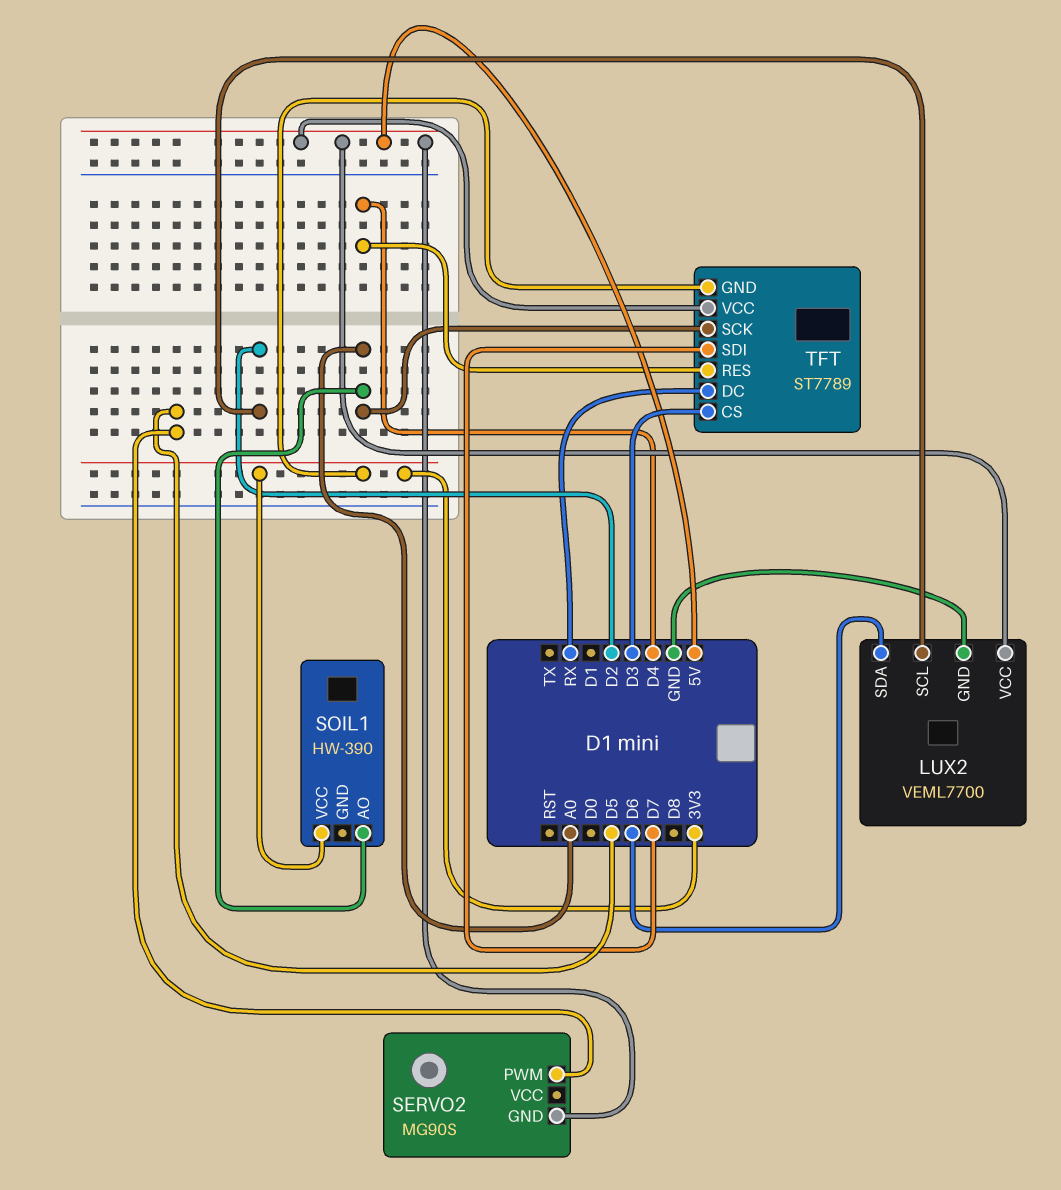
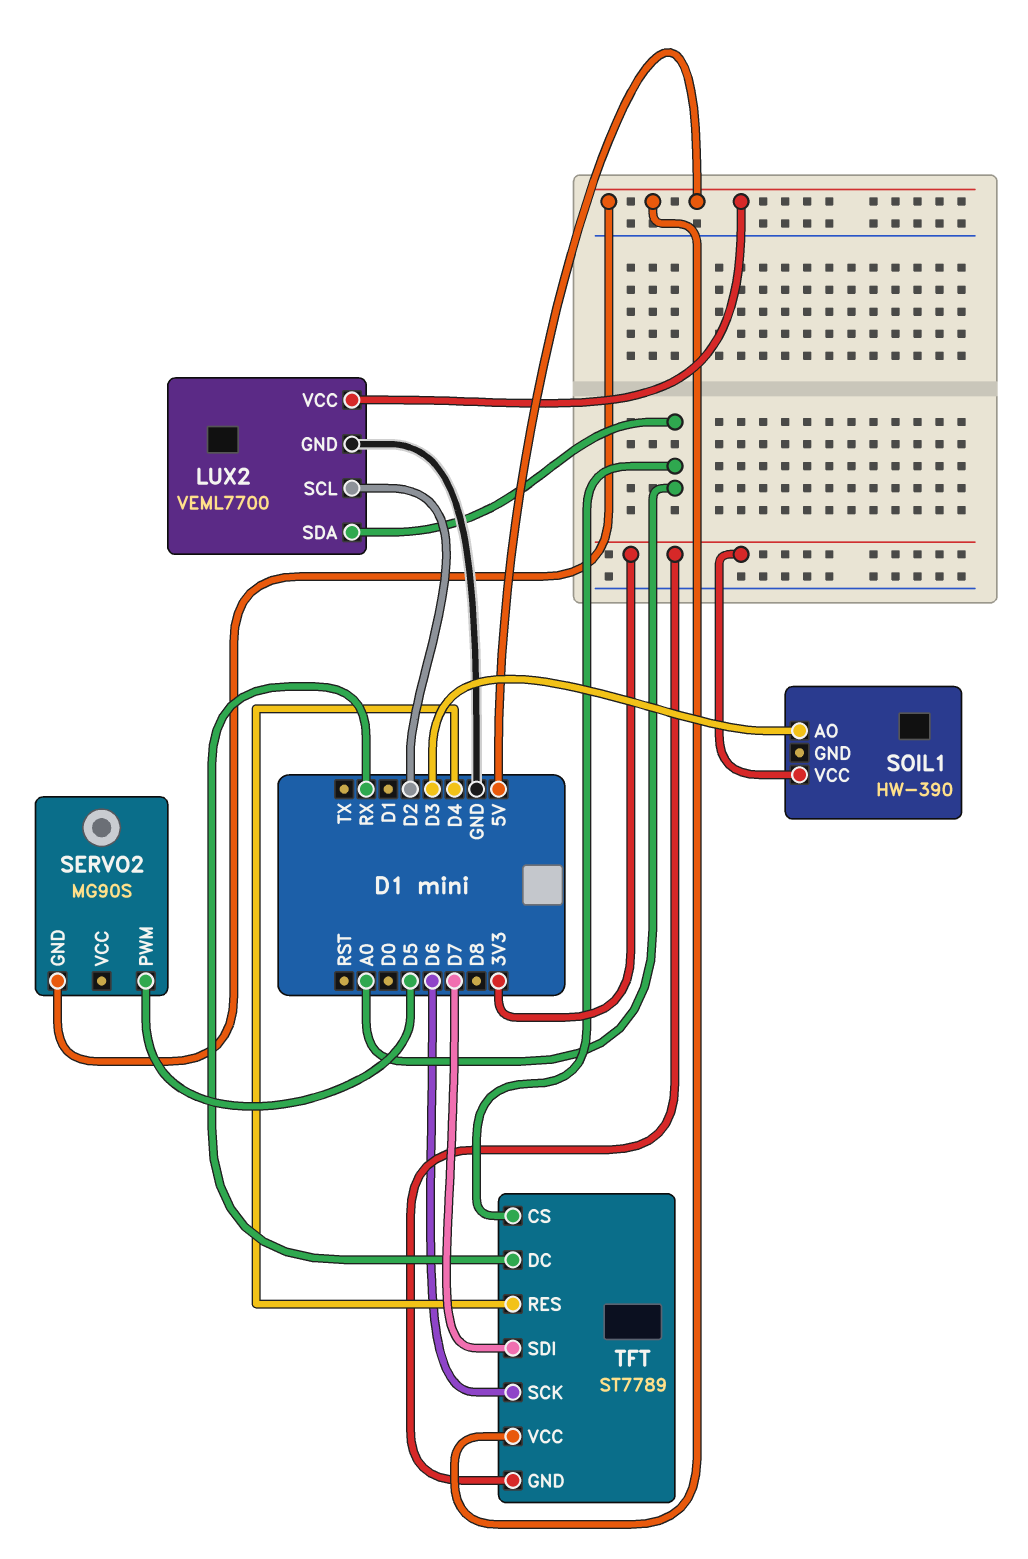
LUX2 pin SDA: D6 -> A0
SOIL1 pin AO: A0 -> D3
TFT pin CS: D3 -> A0
TFT pin SCK: A0 -> D6

